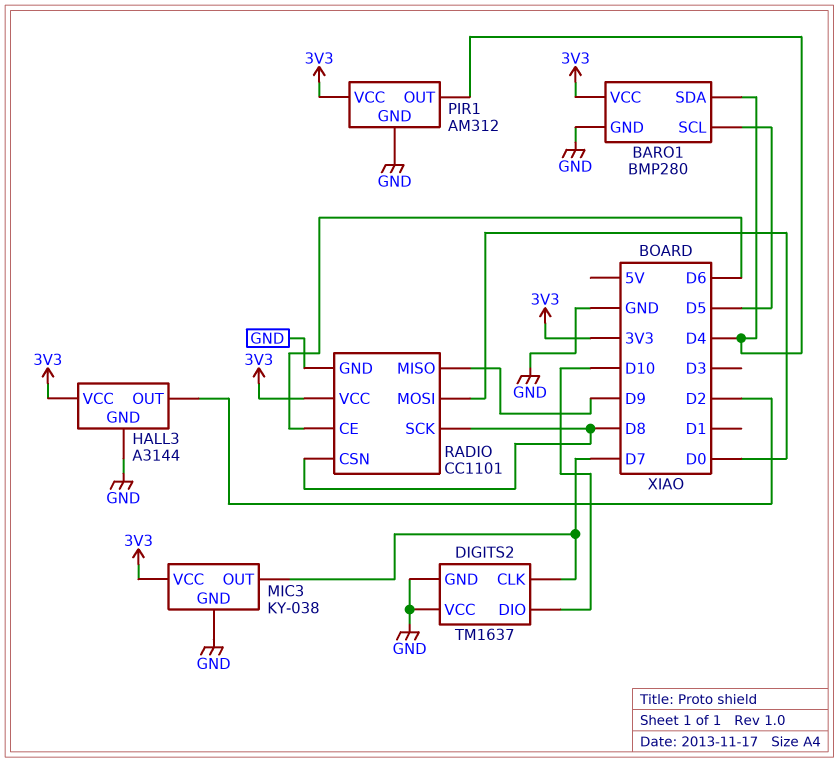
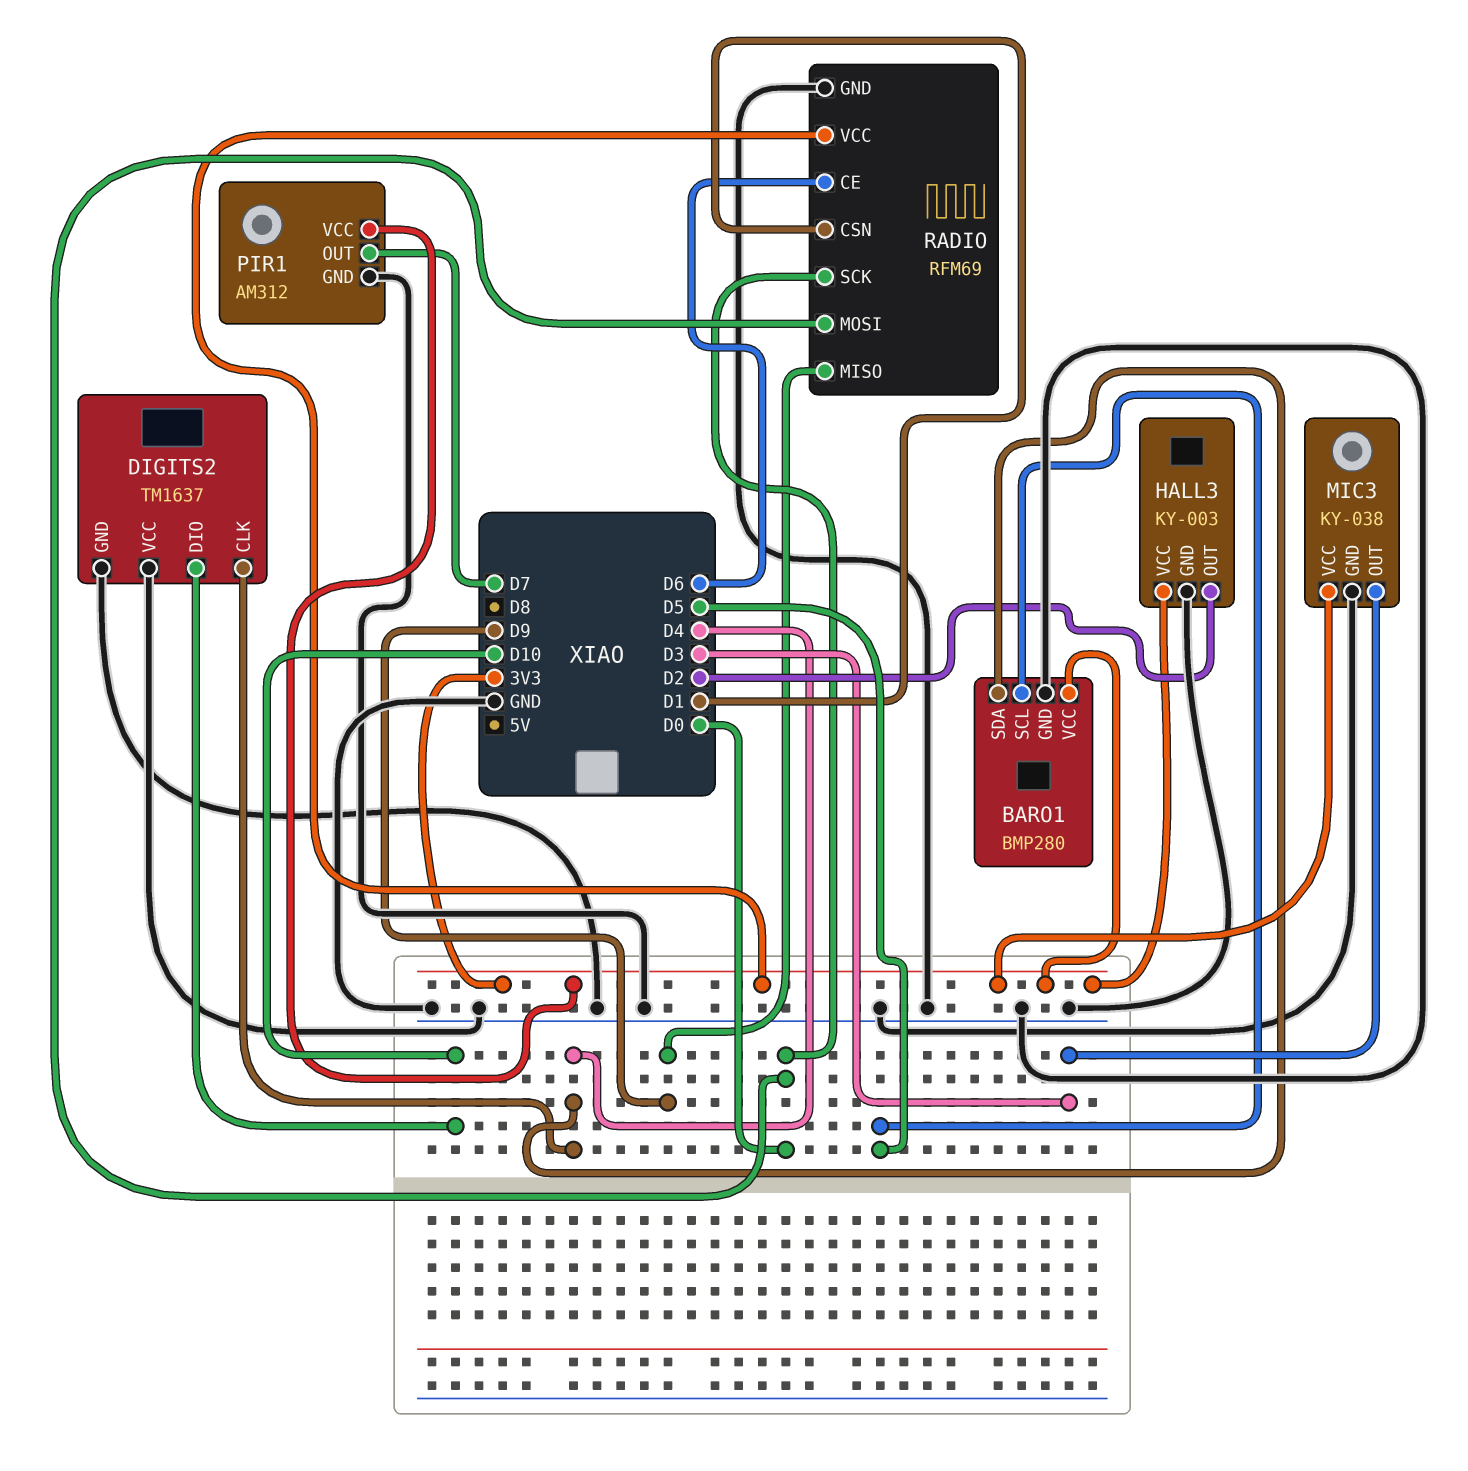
DIGITS2 pin CLK: D7 -> D4
HALL3: A3144 -> KY-003
MIC3 pin OUT: D7 -> D3
PIR1 pin OUT: D4 -> D7
RADIO: CC1101 -> RFM69
RADIO pin CSN: D8 -> D1
RADIO pin SCK: D8 -> D0

